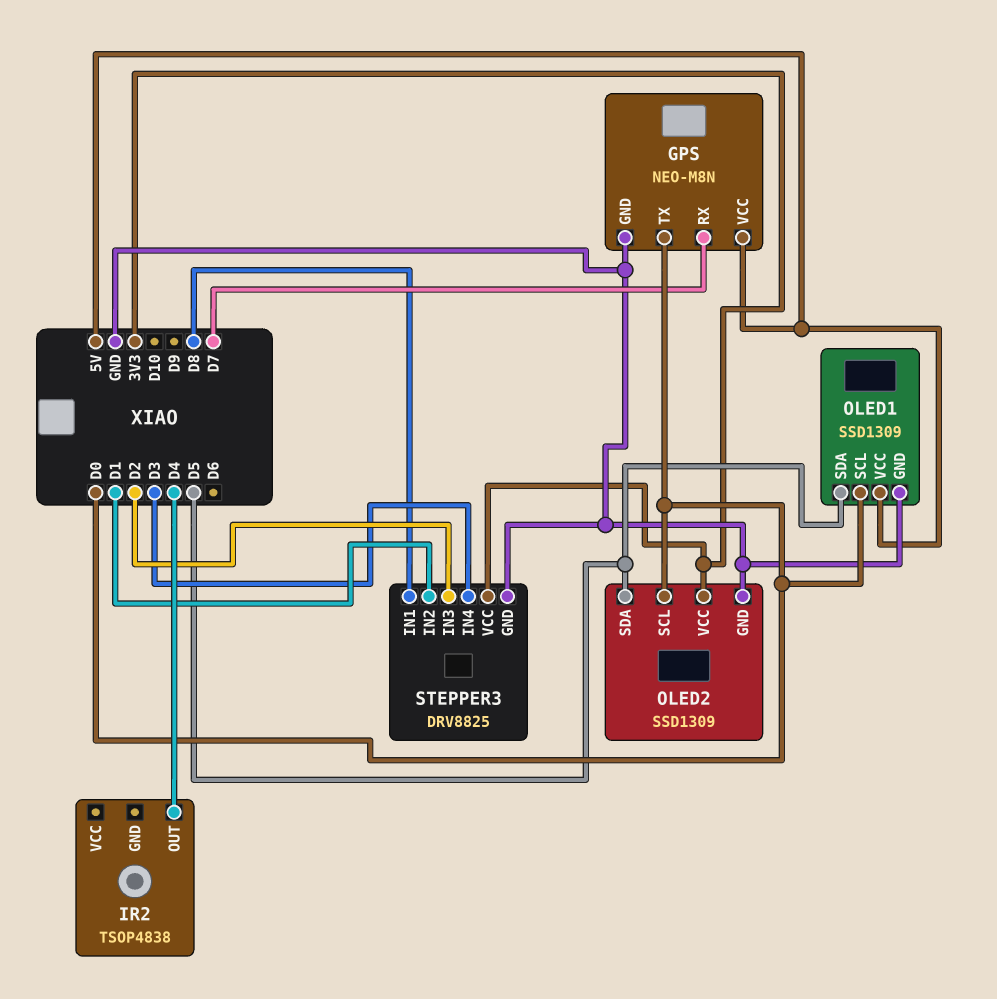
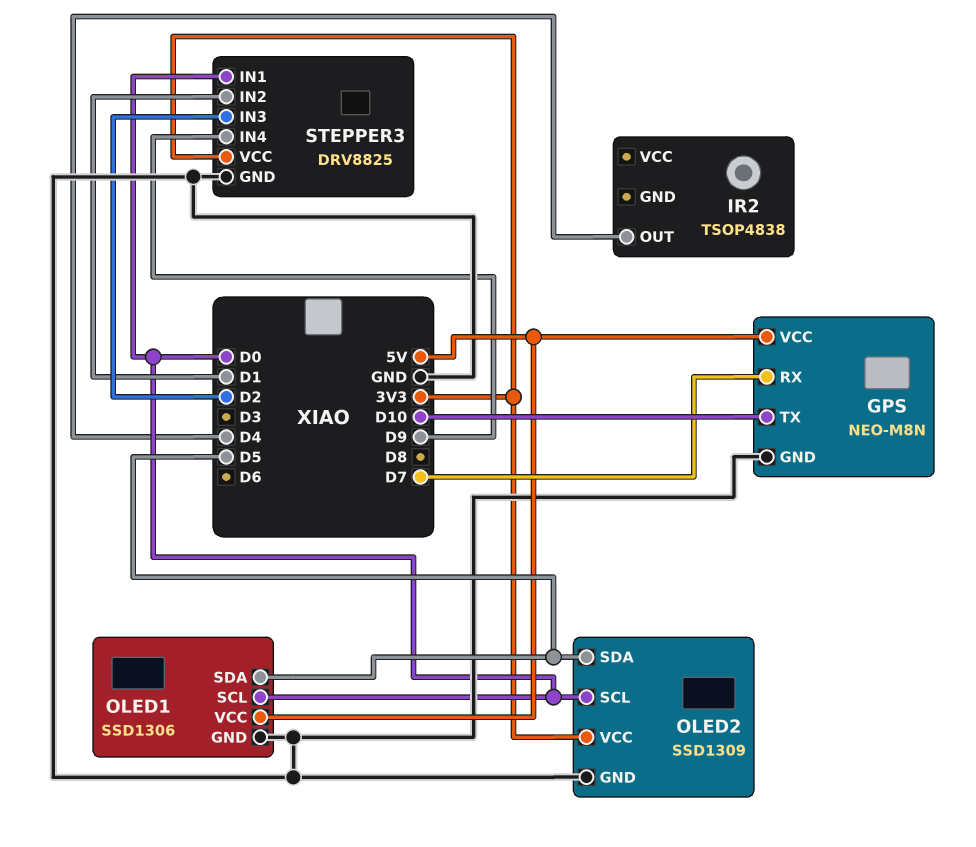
GPS pin TX: D0 -> D10
OLED1: SSD1309 -> SSD1306
STEPPER3 pin IN1: D8 -> D0
STEPPER3 pin IN4: D3 -> D9

